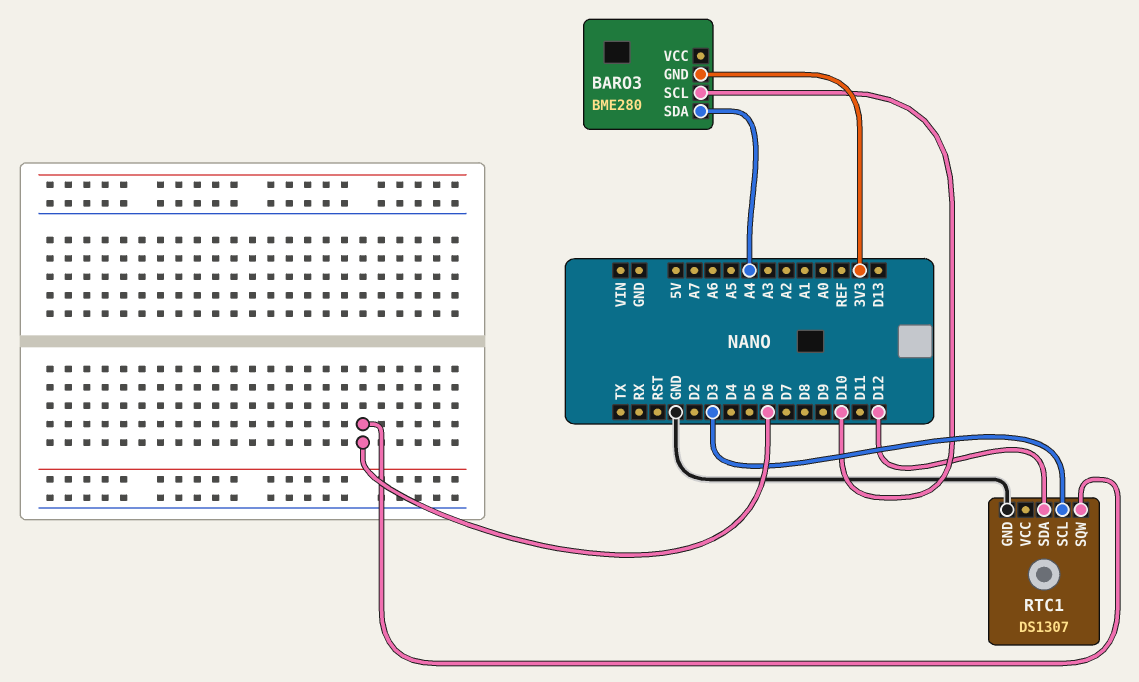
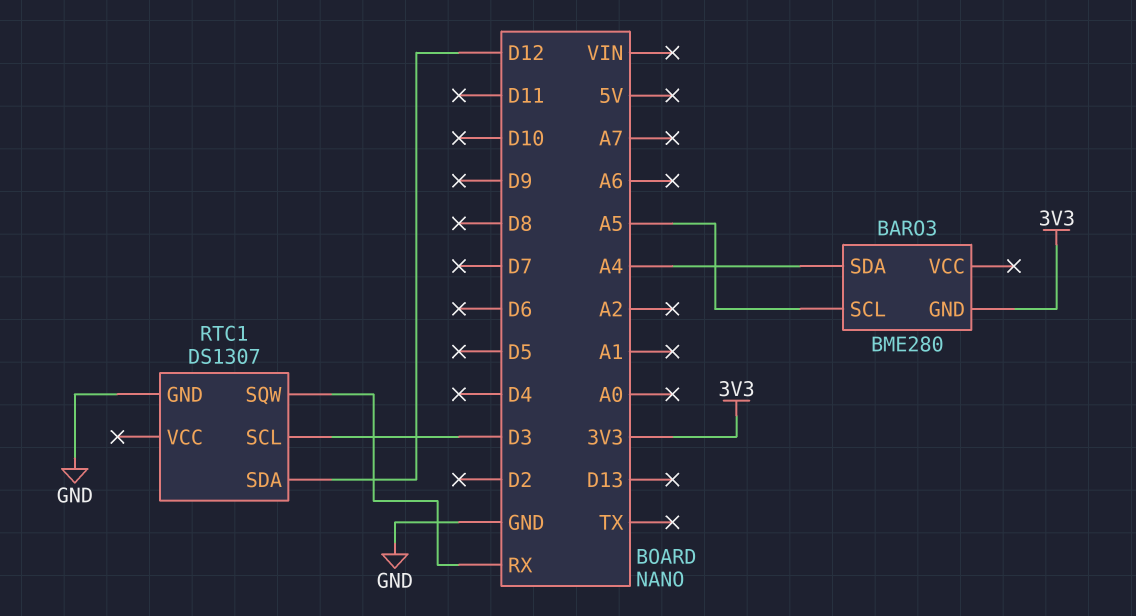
BARO3 pin SCL: D10 -> A5
RTC1 pin SQW: D6 -> RX

